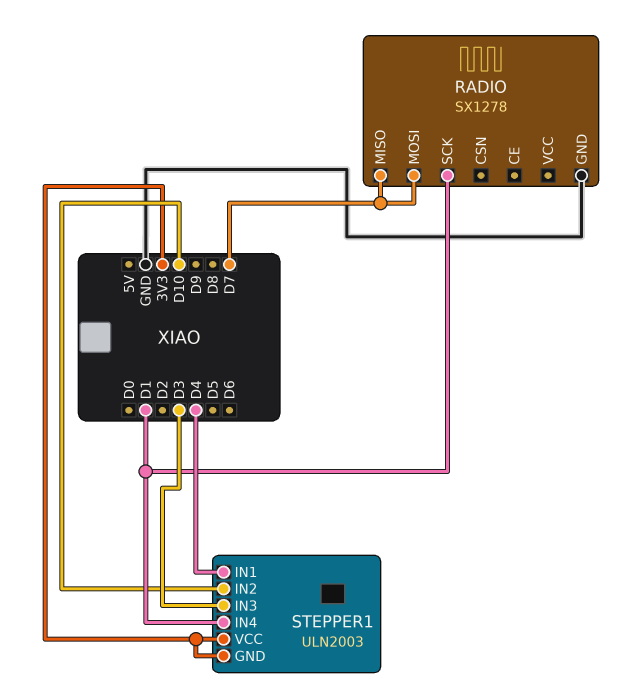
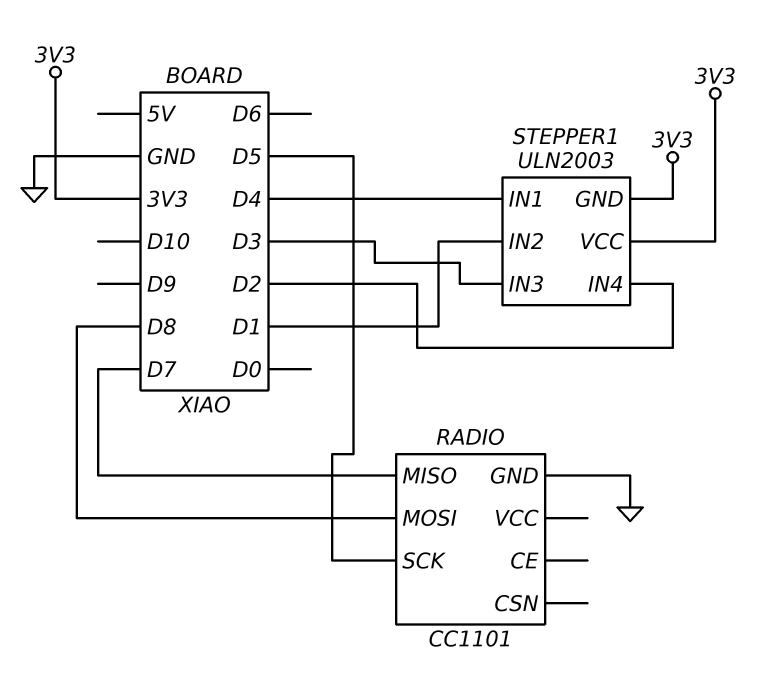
RADIO: SX1278 -> CC1101
RADIO pin MOSI: D7 -> D8
RADIO pin SCK: D1 -> D5
STEPPER1 pin IN2: D10 -> D1
STEPPER1 pin IN4: D1 -> D2

